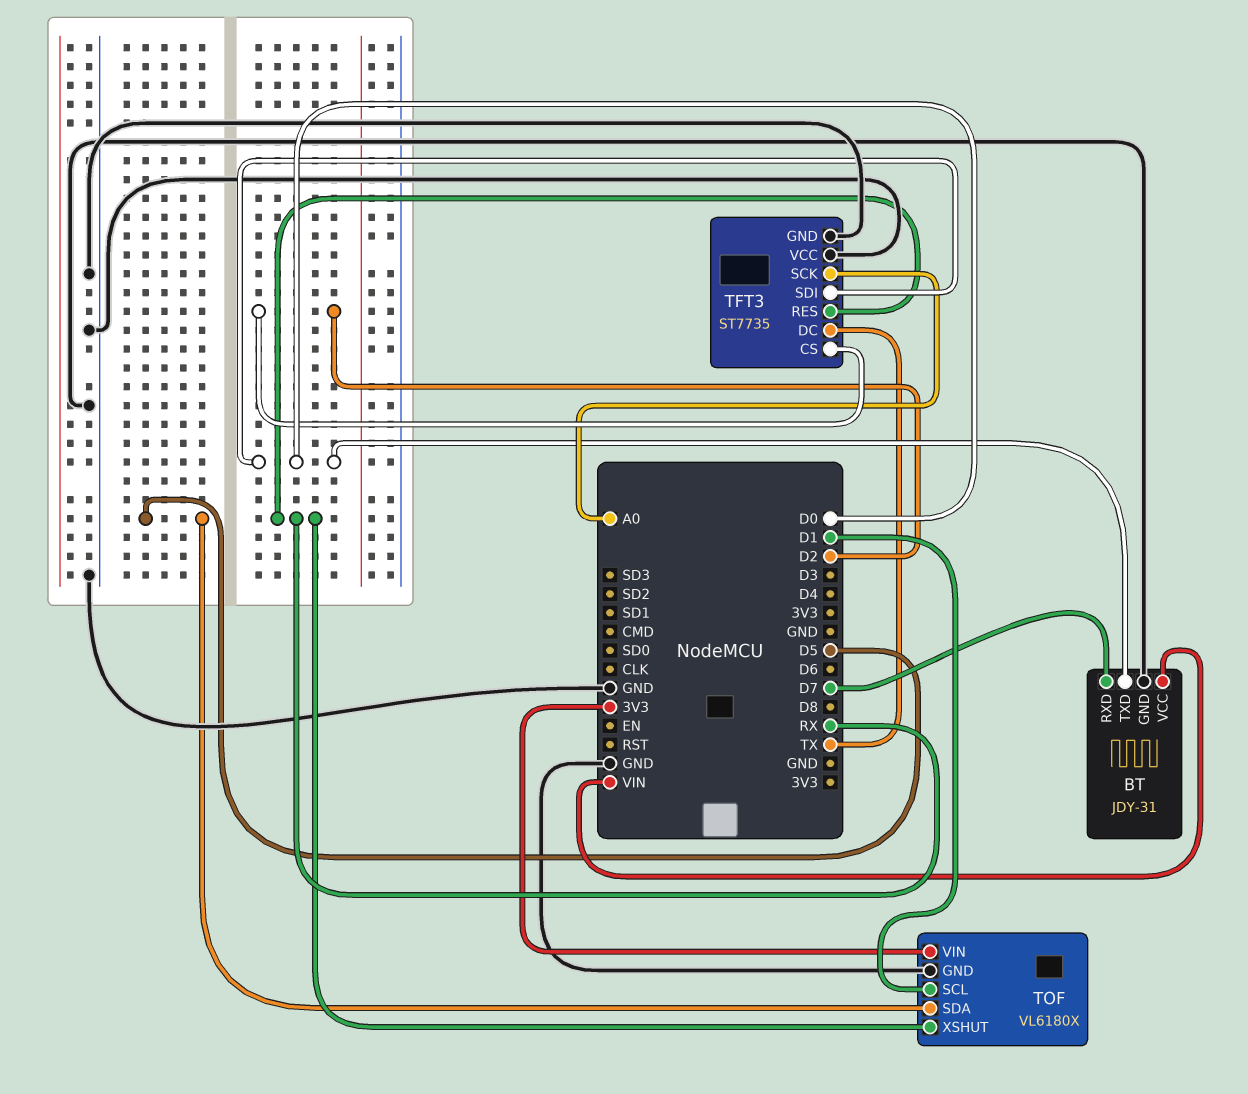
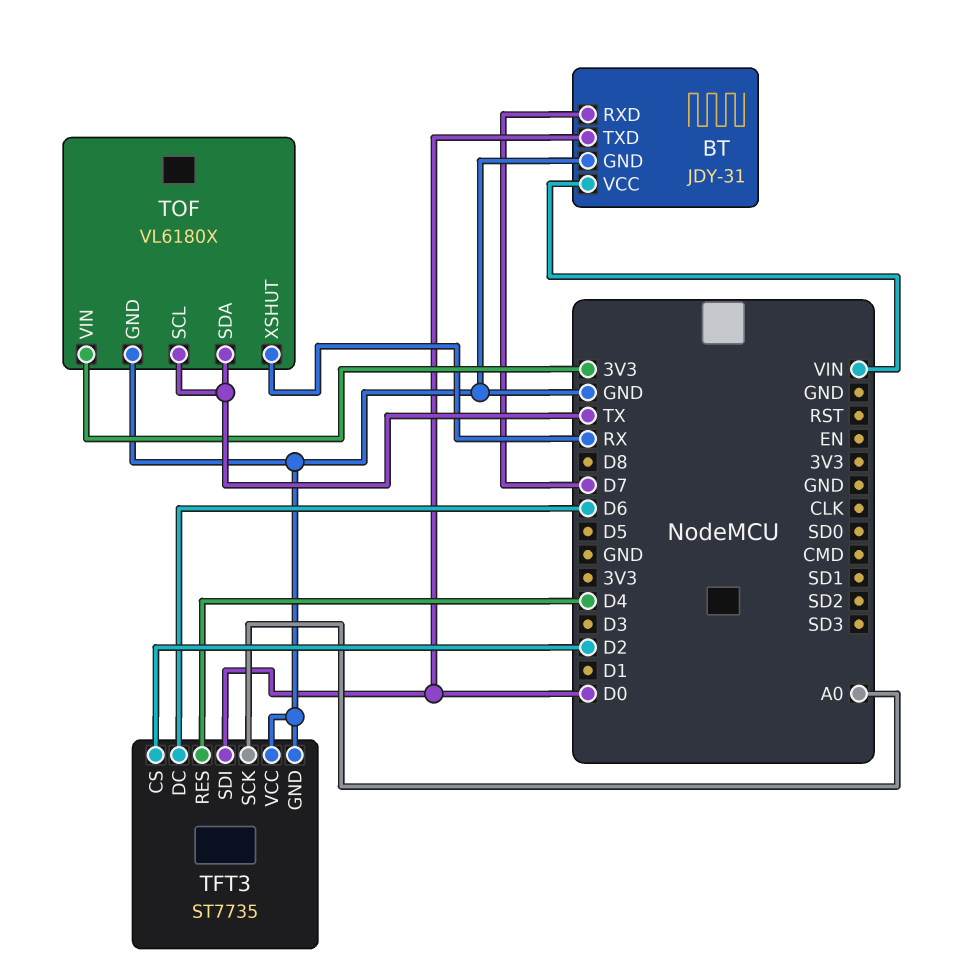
TFT3 pin DC: TX -> D6
TFT3 pin RES: RX -> D4
TOF pin SCL: D1 -> TX
TOF pin SDA: D5 -> TX

